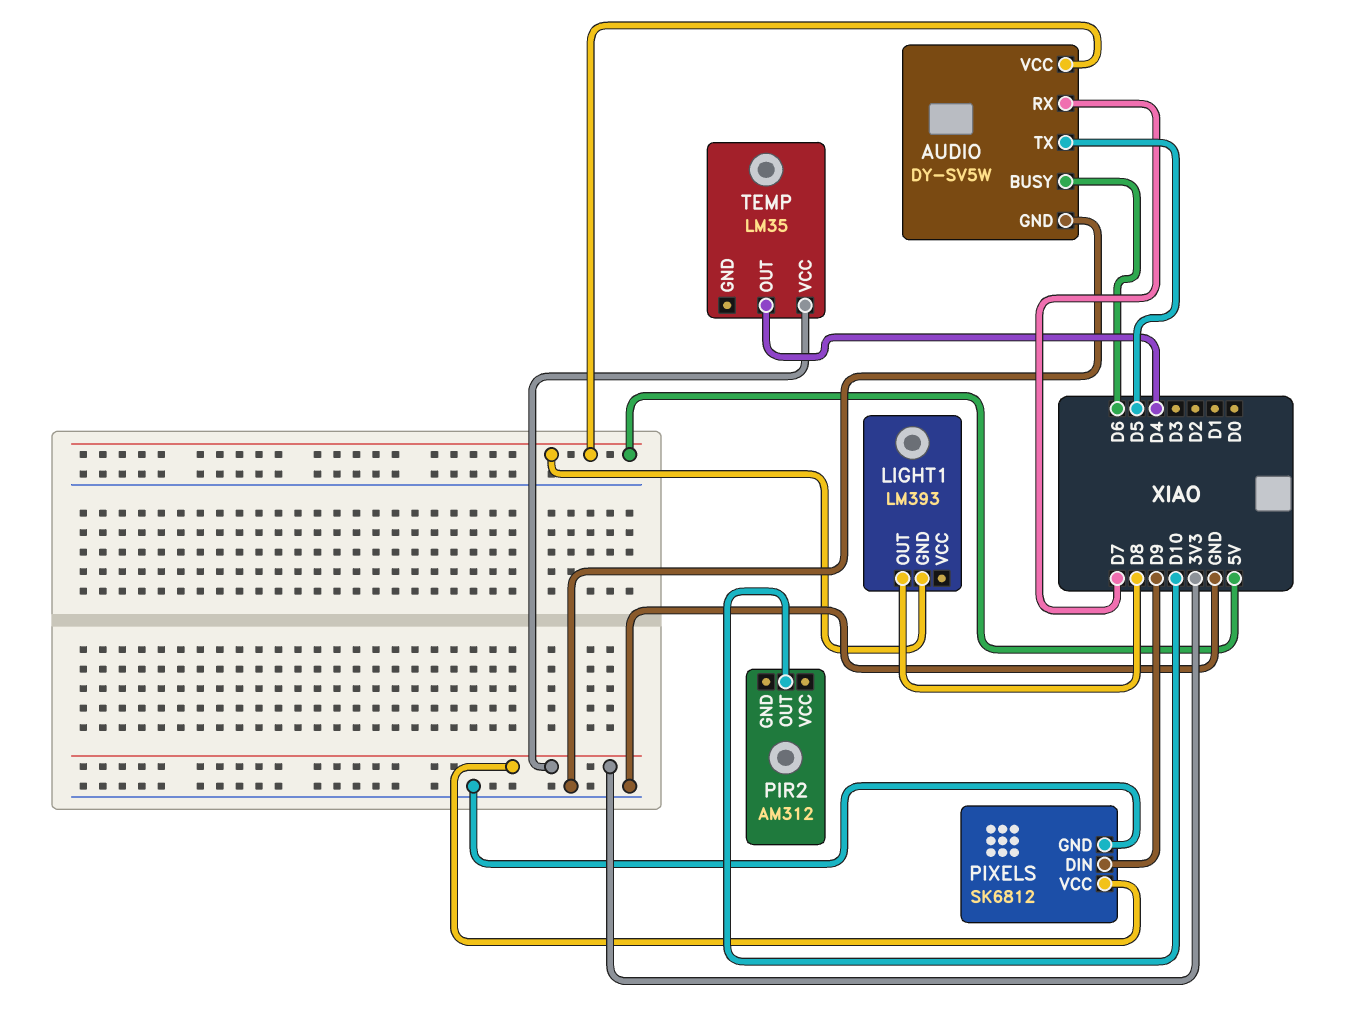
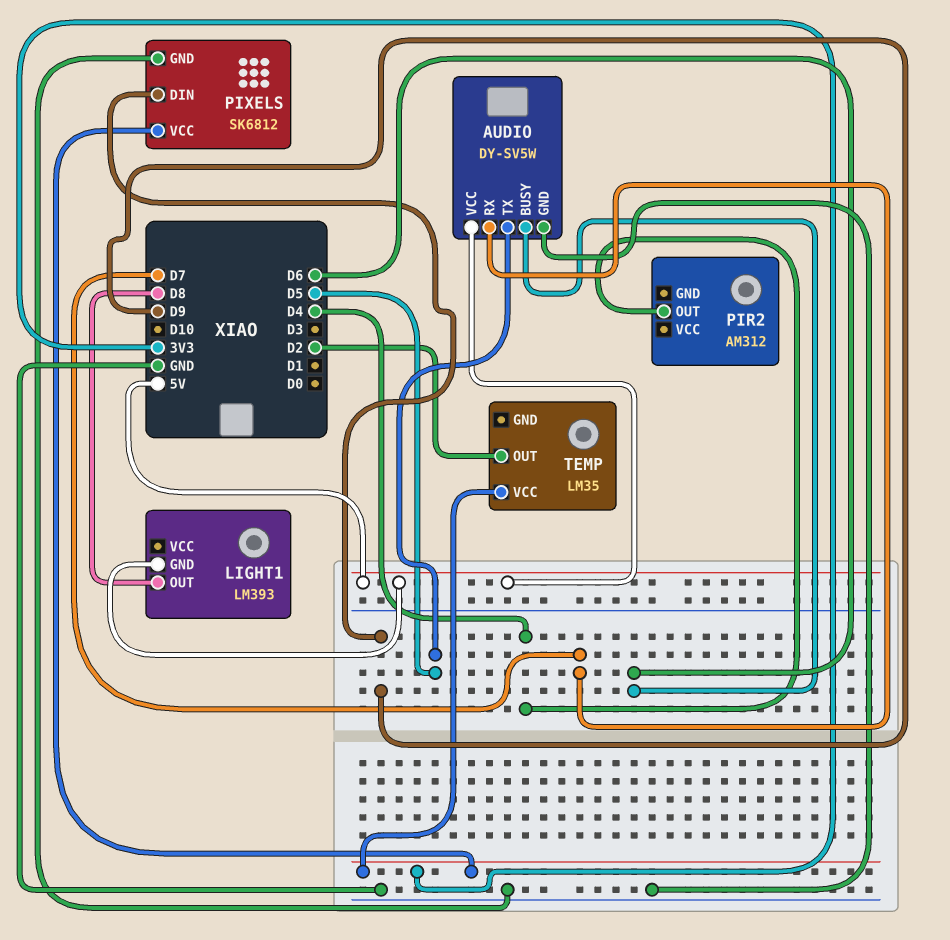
PIR2 pin OUT: D10 -> D4
TEMP pin OUT: D4 -> D2

